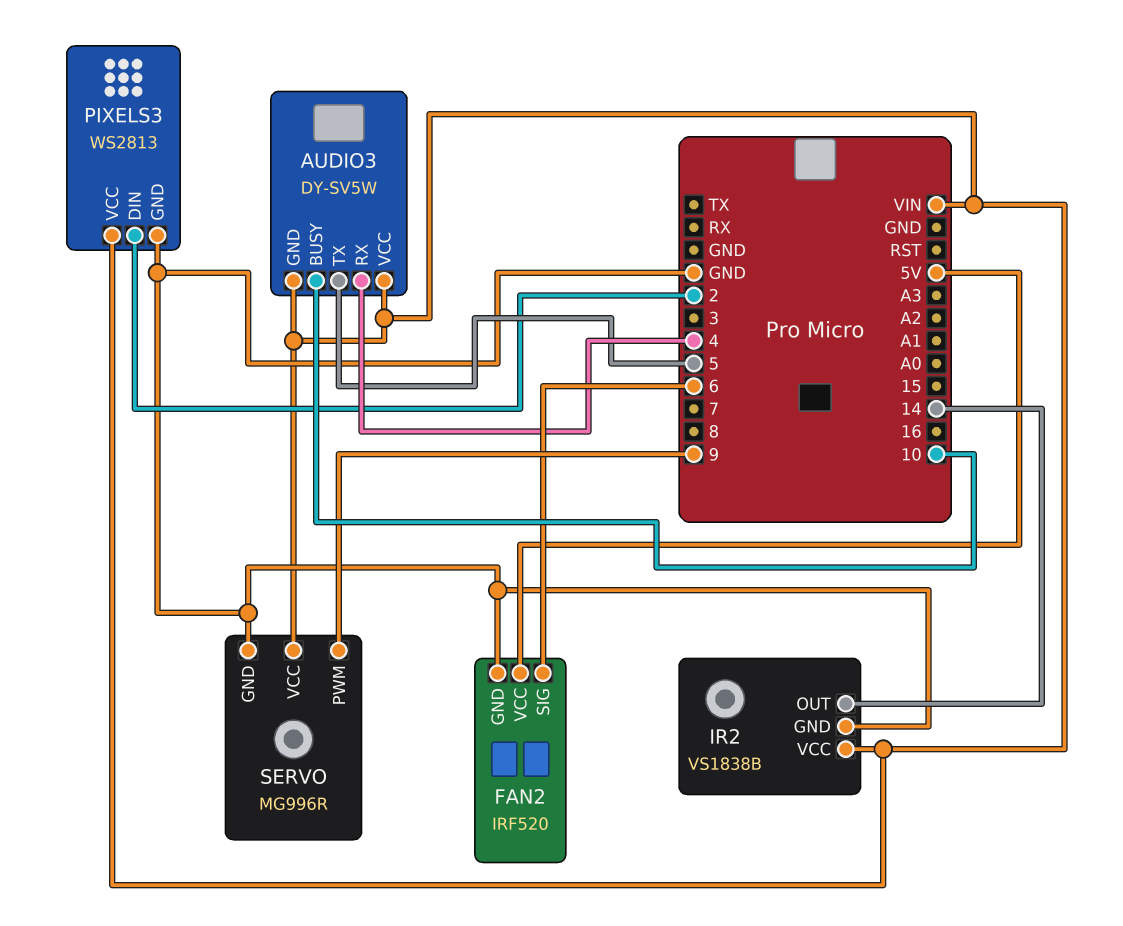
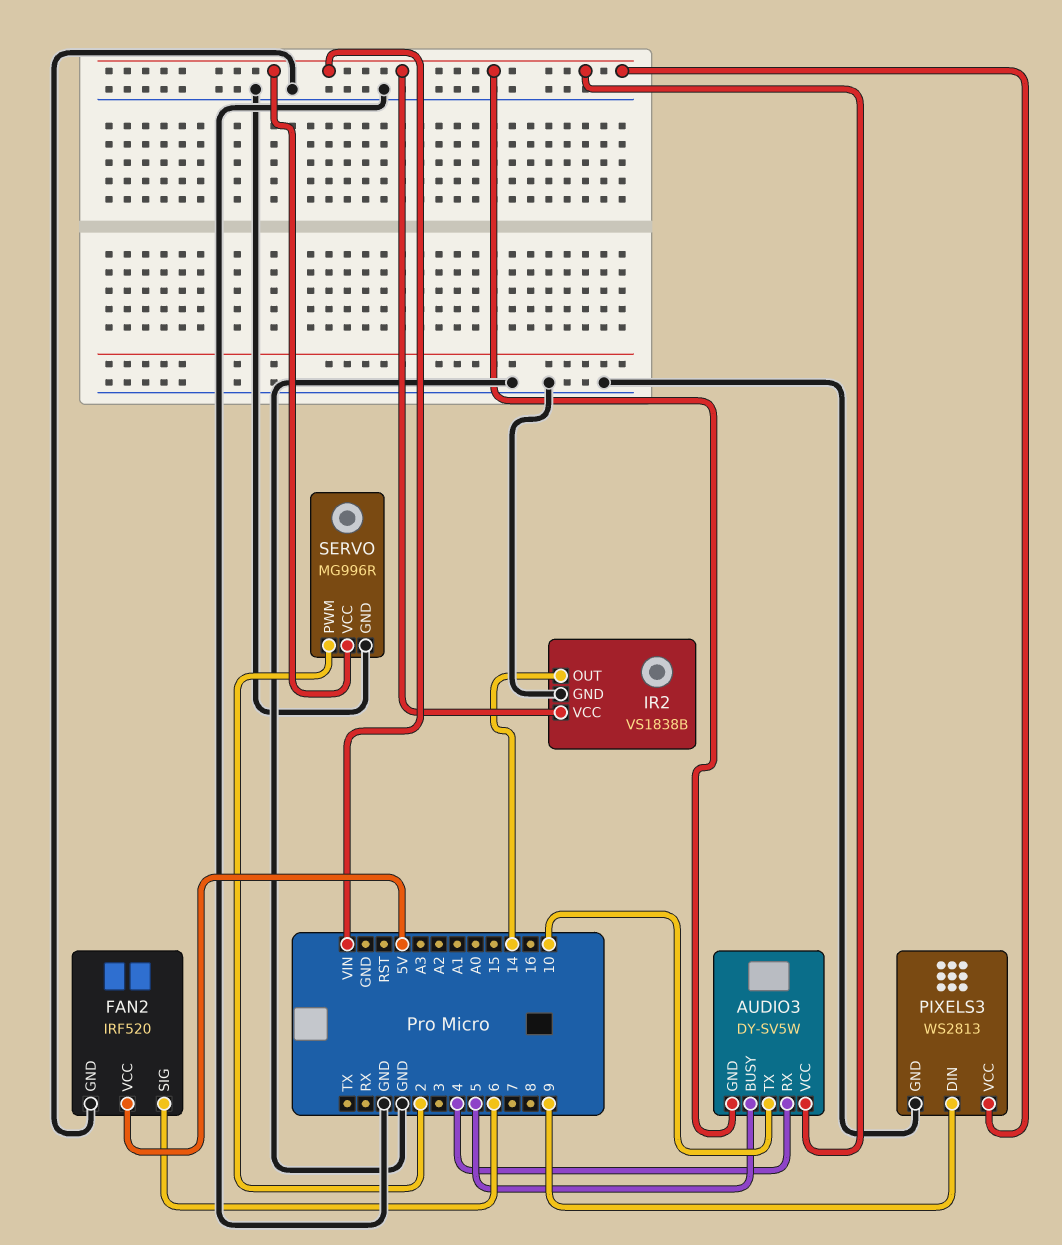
AUDIO3 pin BUSY: 10 -> 5
AUDIO3 pin TX: 5 -> 10
PIXELS3 pin DIN: 2 -> 9
SERVO pin PWM: 9 -> 2

